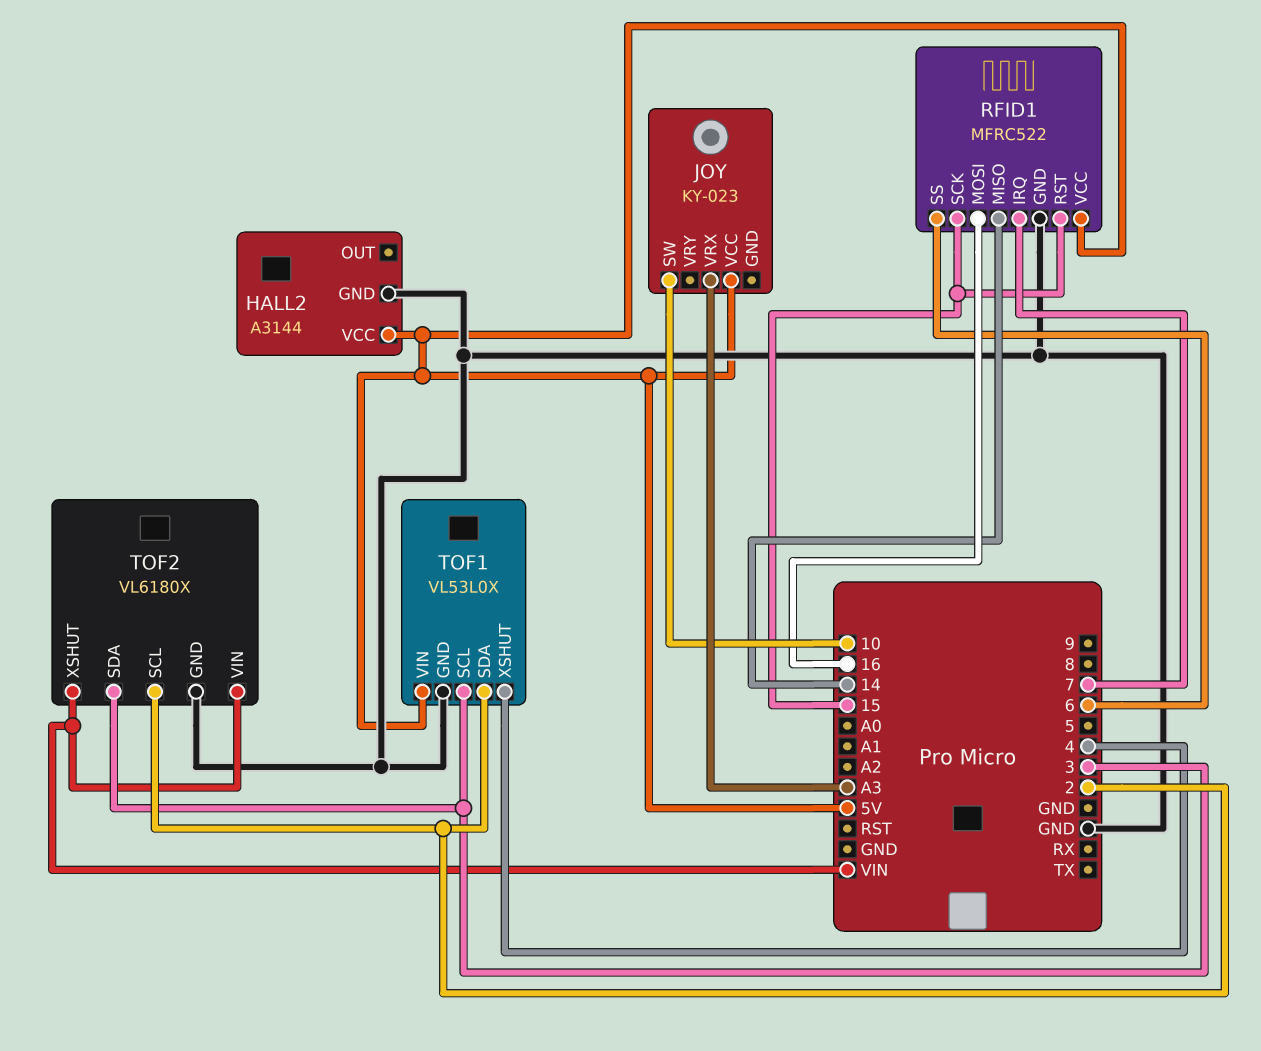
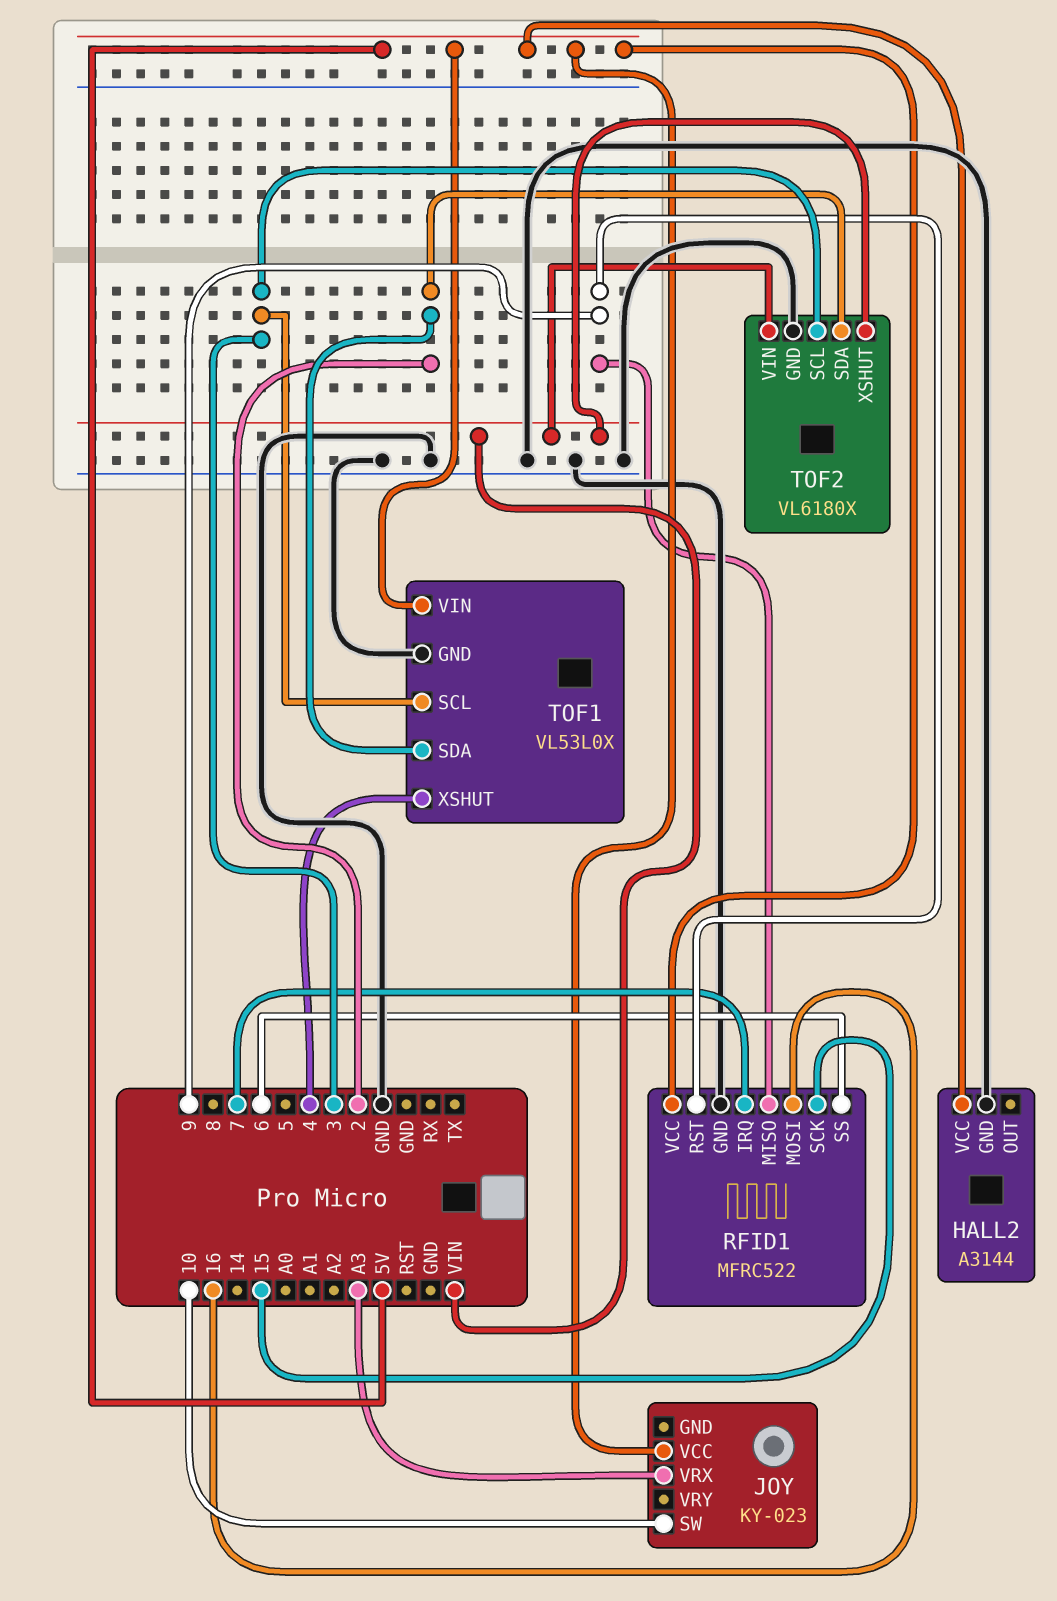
RFID1 pin MISO: 14 -> 9
RFID1 pin RST: 15 -> 9
TOF2 pin SCL: 2 -> 3
TOF2 pin SDA: 3 -> 2

